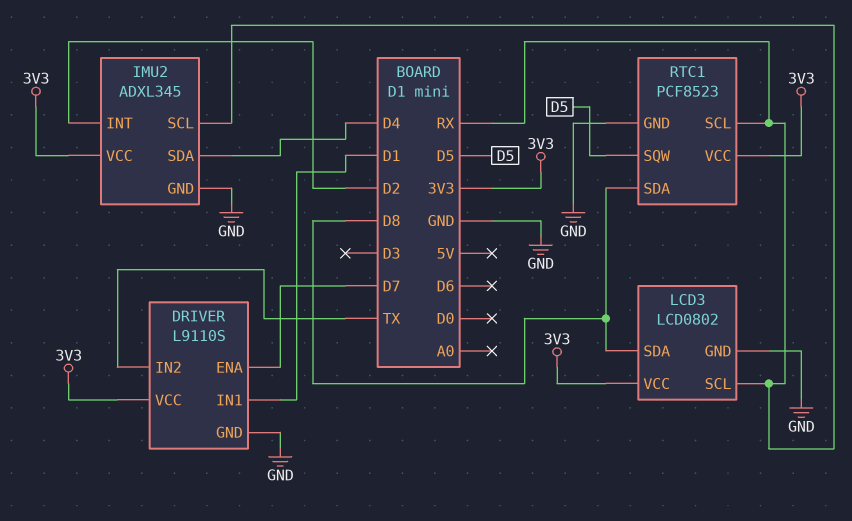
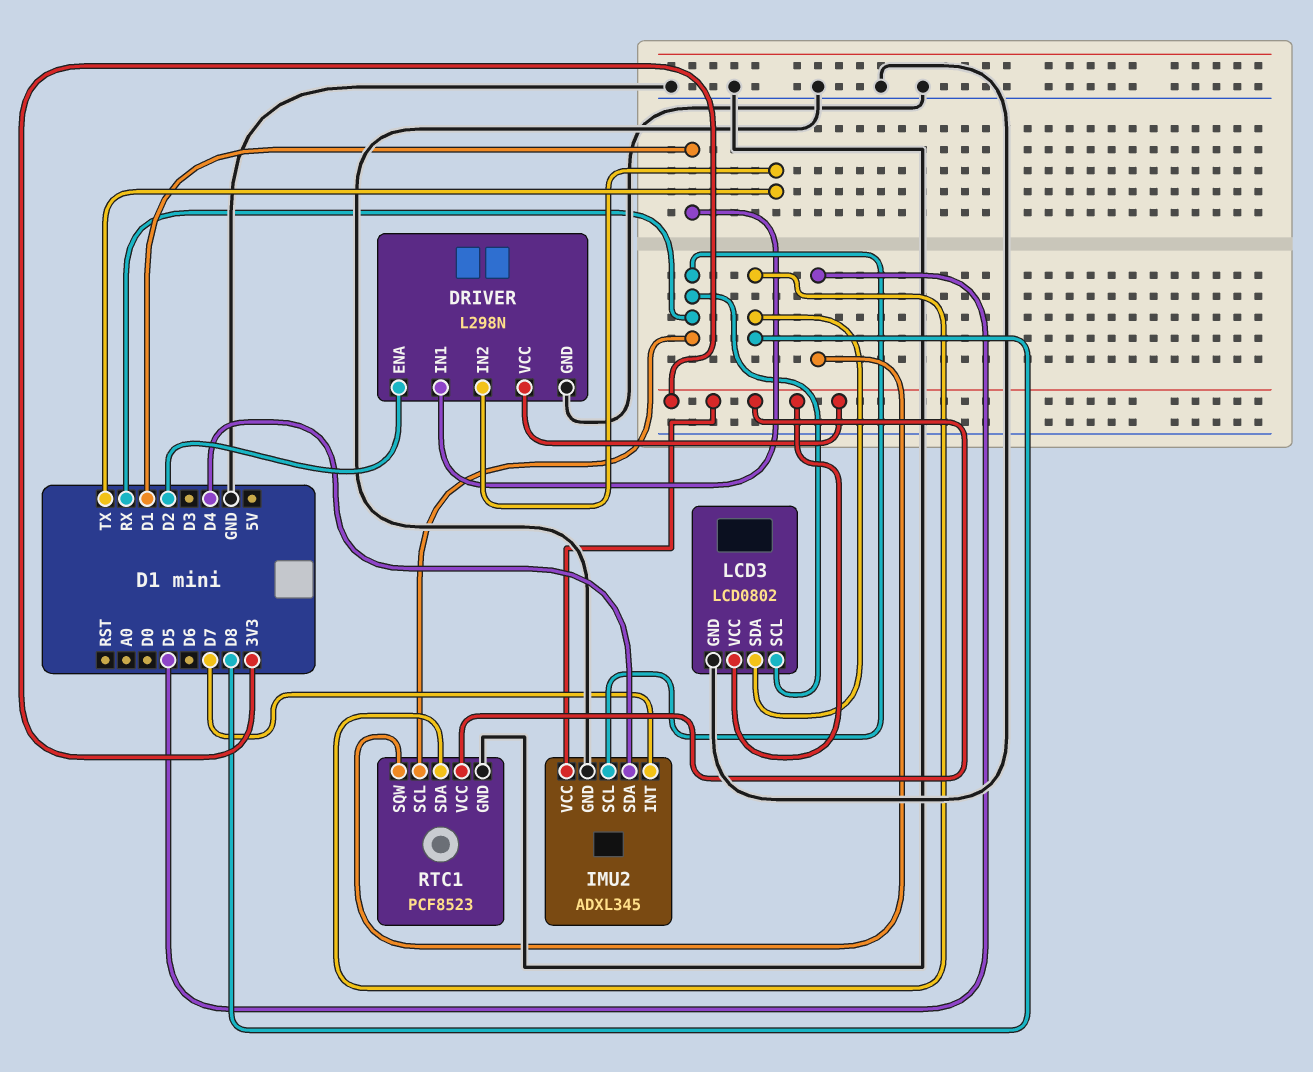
DRIVER: L9110S -> L298N
DRIVER pin ENA: D7 -> D2
IMU2 pin INT: D2 -> D7

